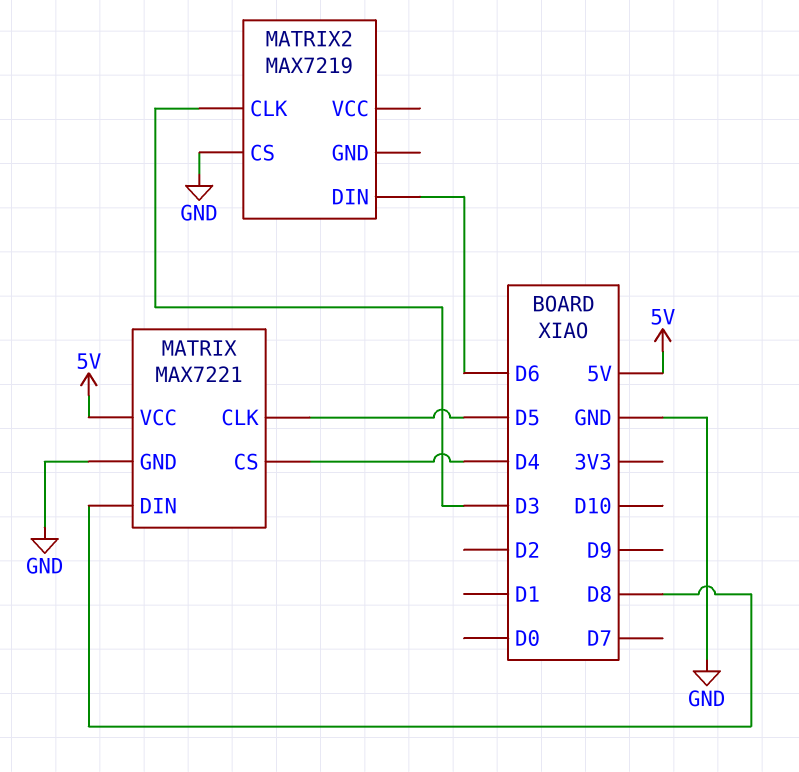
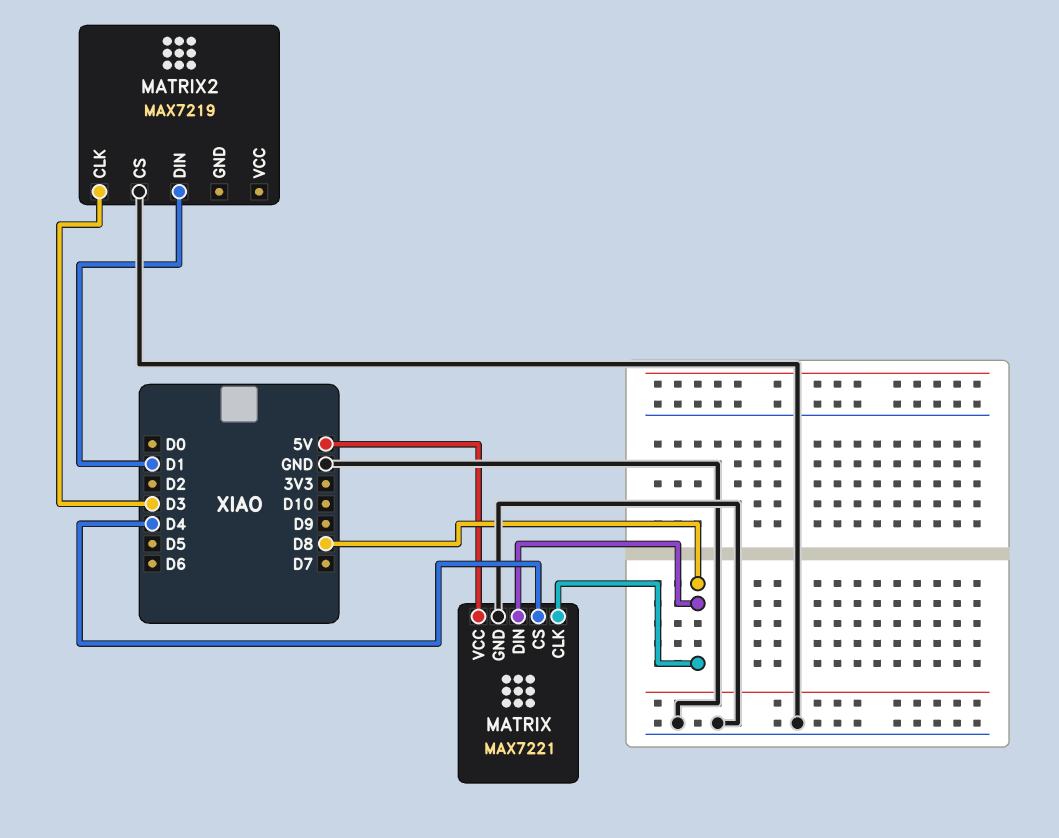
MATRIX pin CLK: D5 -> D8
MATRIX2 pin DIN: D6 -> D1

